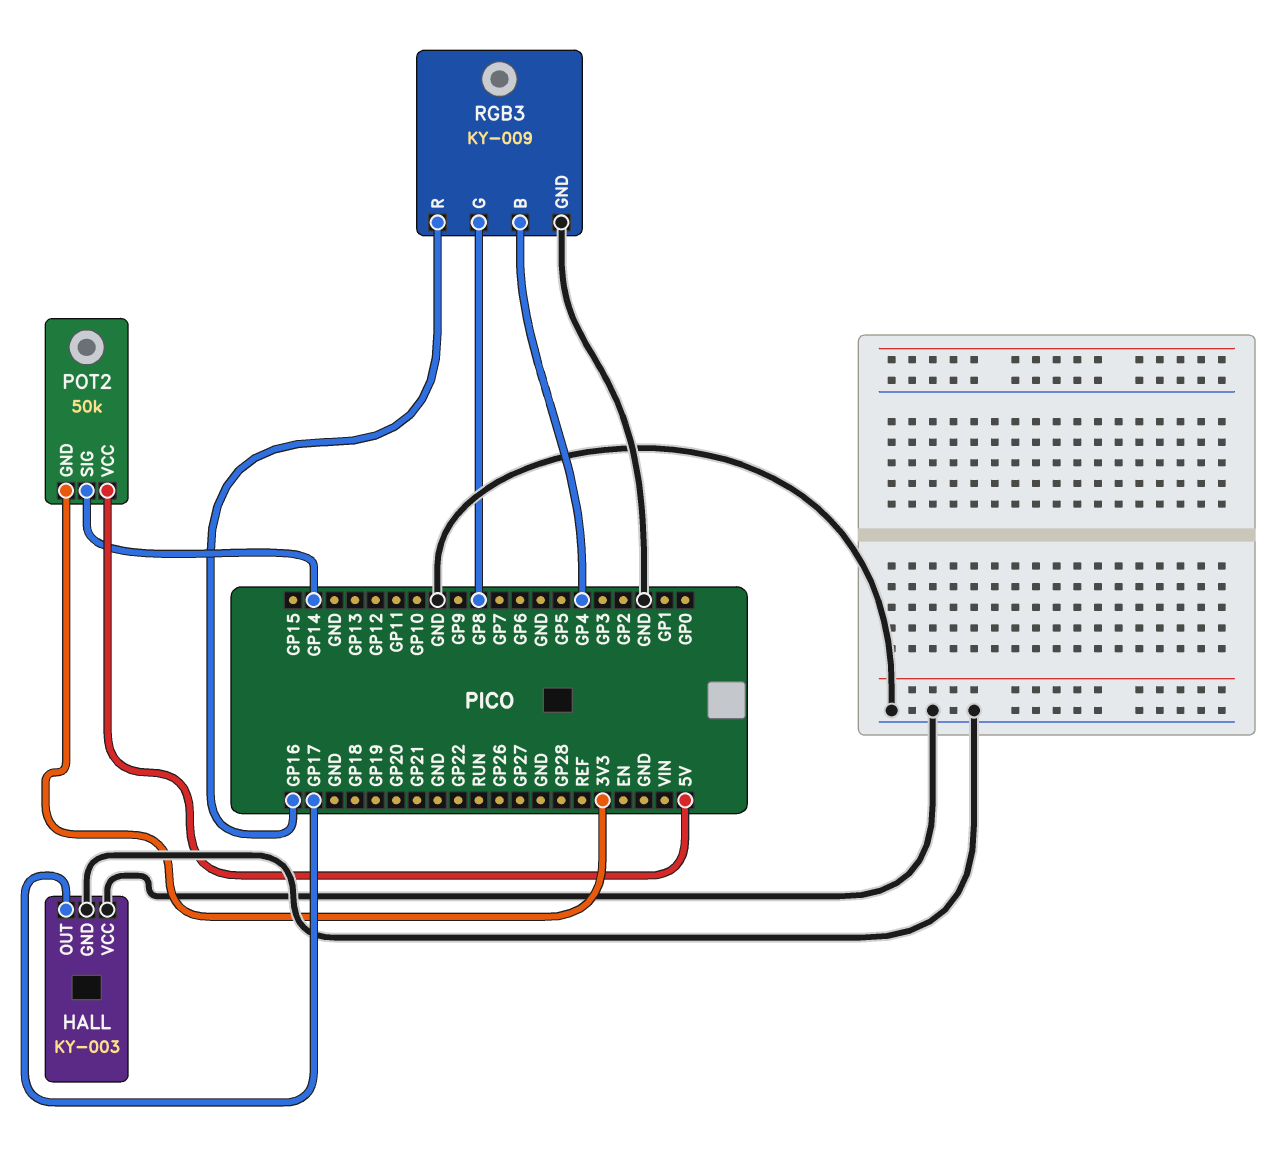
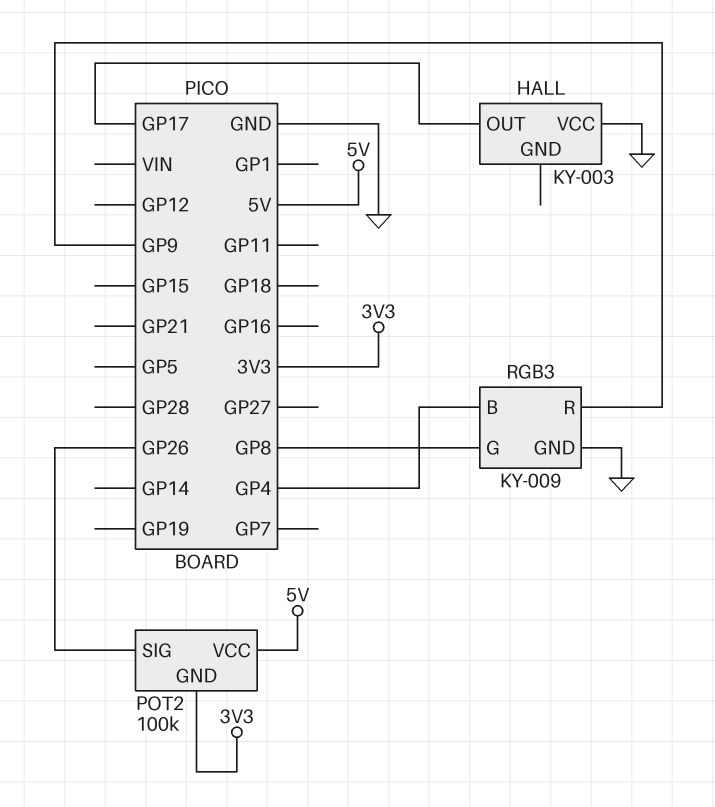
HALL pin GND: GND -> none
POT2: 50k -> 100k
POT2 pin SIG: GP14 -> GP26
RGB3 pin R: GP16 -> GP9

